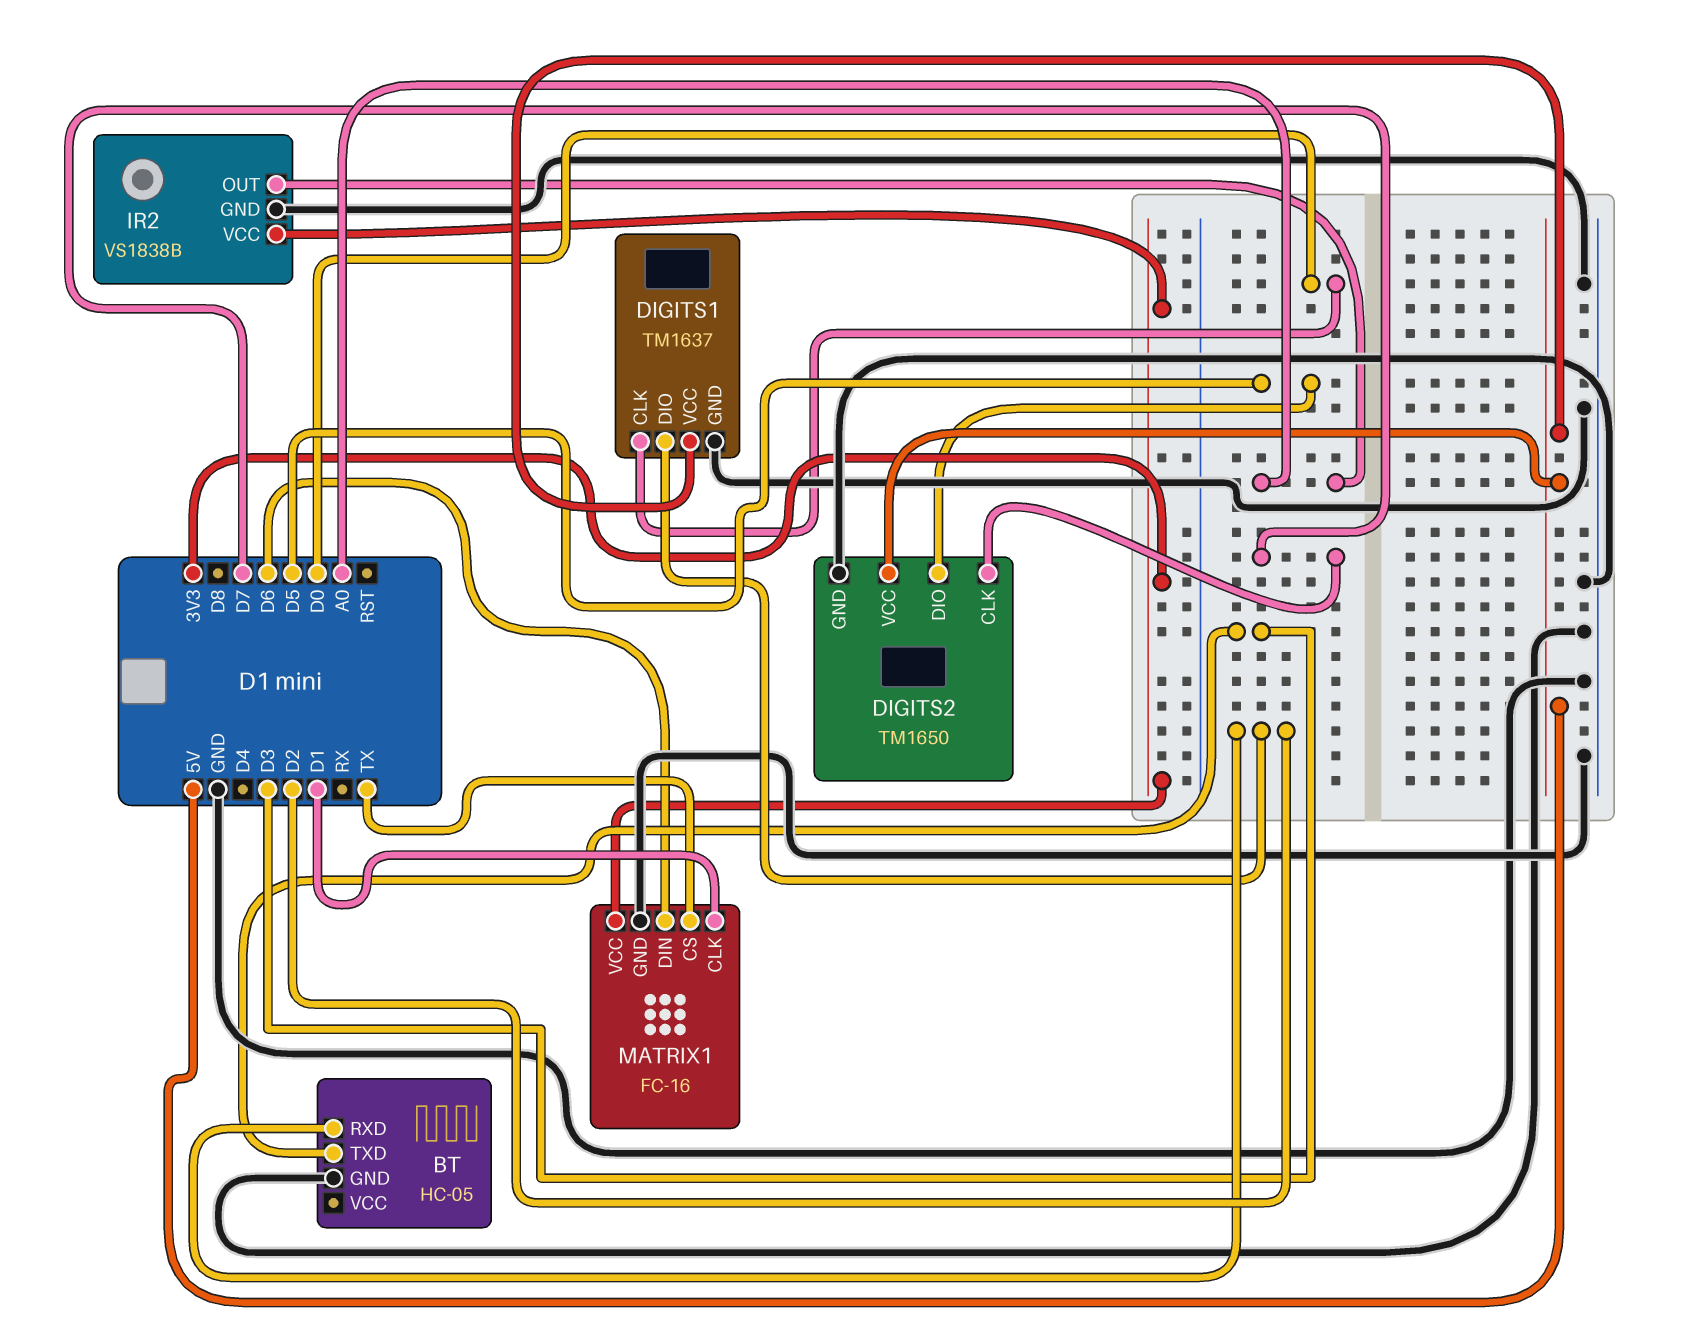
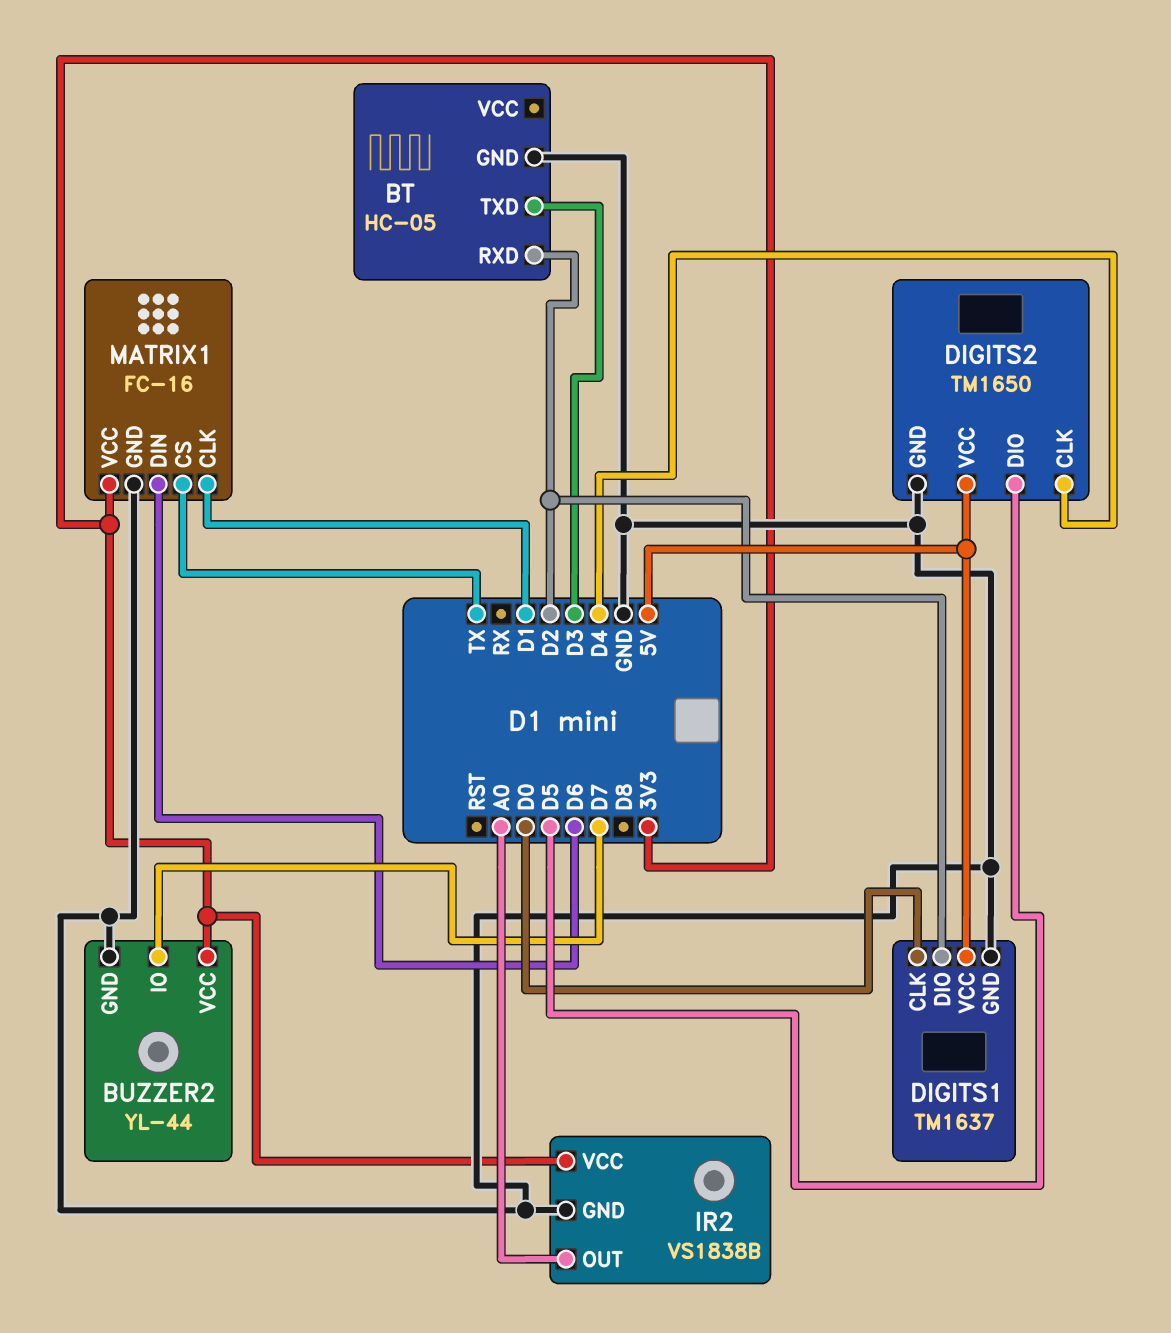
BUZZER2: none -> YL-44
BUZZER2 pin GND: none -> GND
BUZZER2 pin IO: none -> D7
BUZZER2 pin VCC: none -> 3V3
DIGITS2 pin CLK: D7 -> D4

